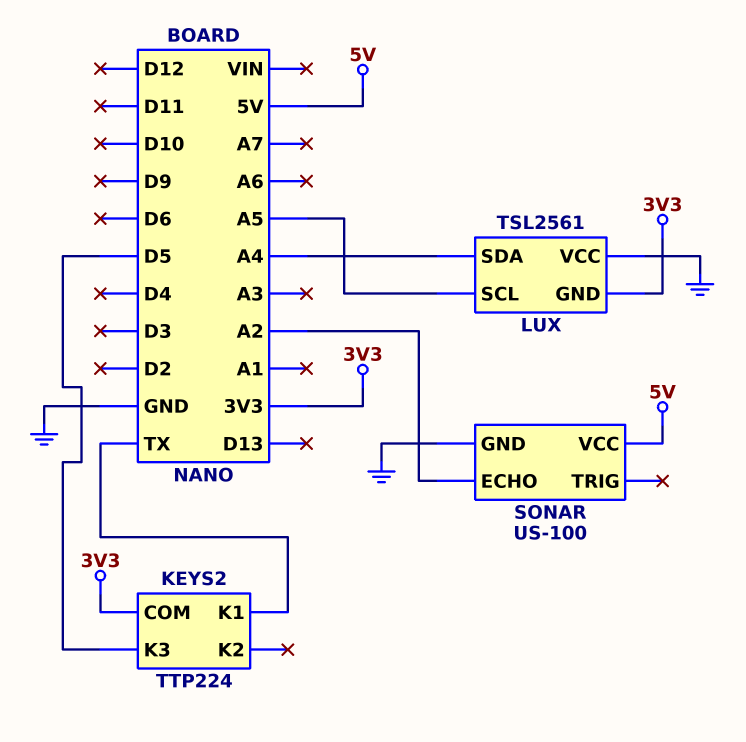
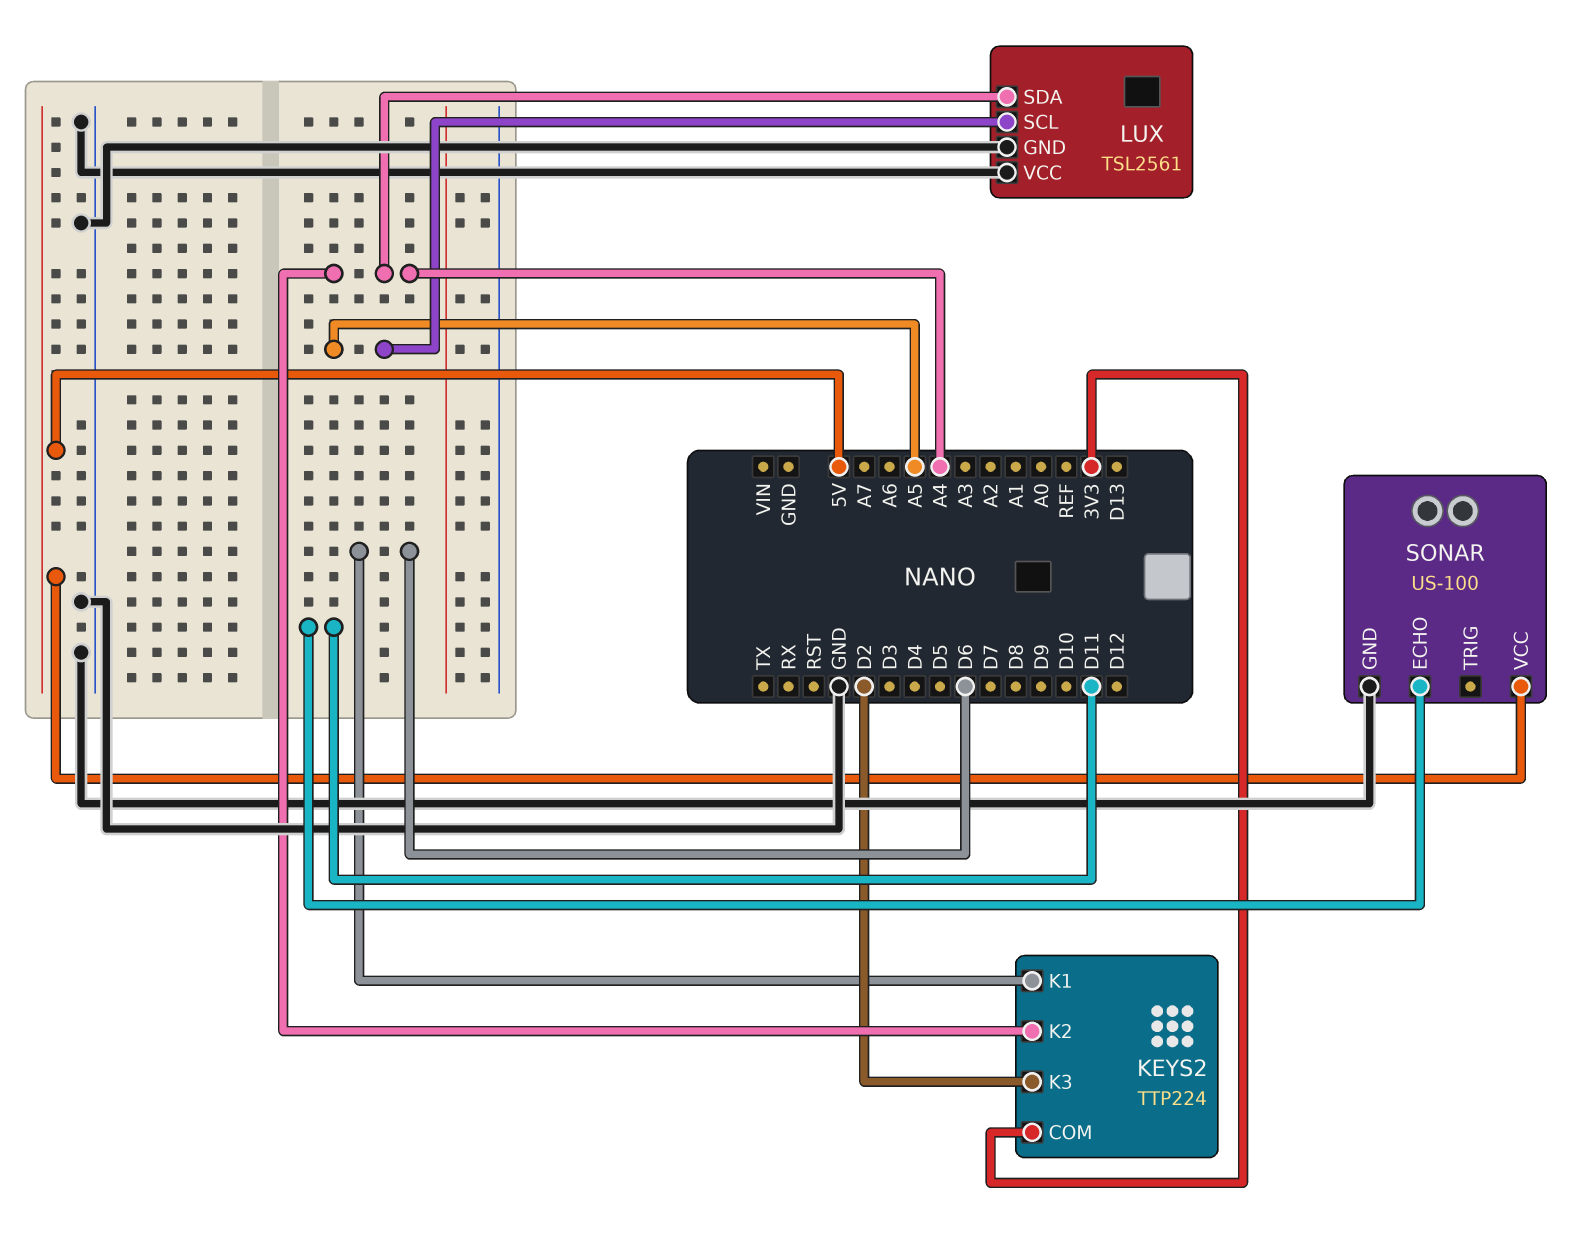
KEYS2 pin K1: TX -> D6
KEYS2 pin K2: none -> A4
KEYS2 pin K3: D5 -> D2
LUX pin GND: 3V3 -> GND
SONAR pin ECHO: A2 -> D11

